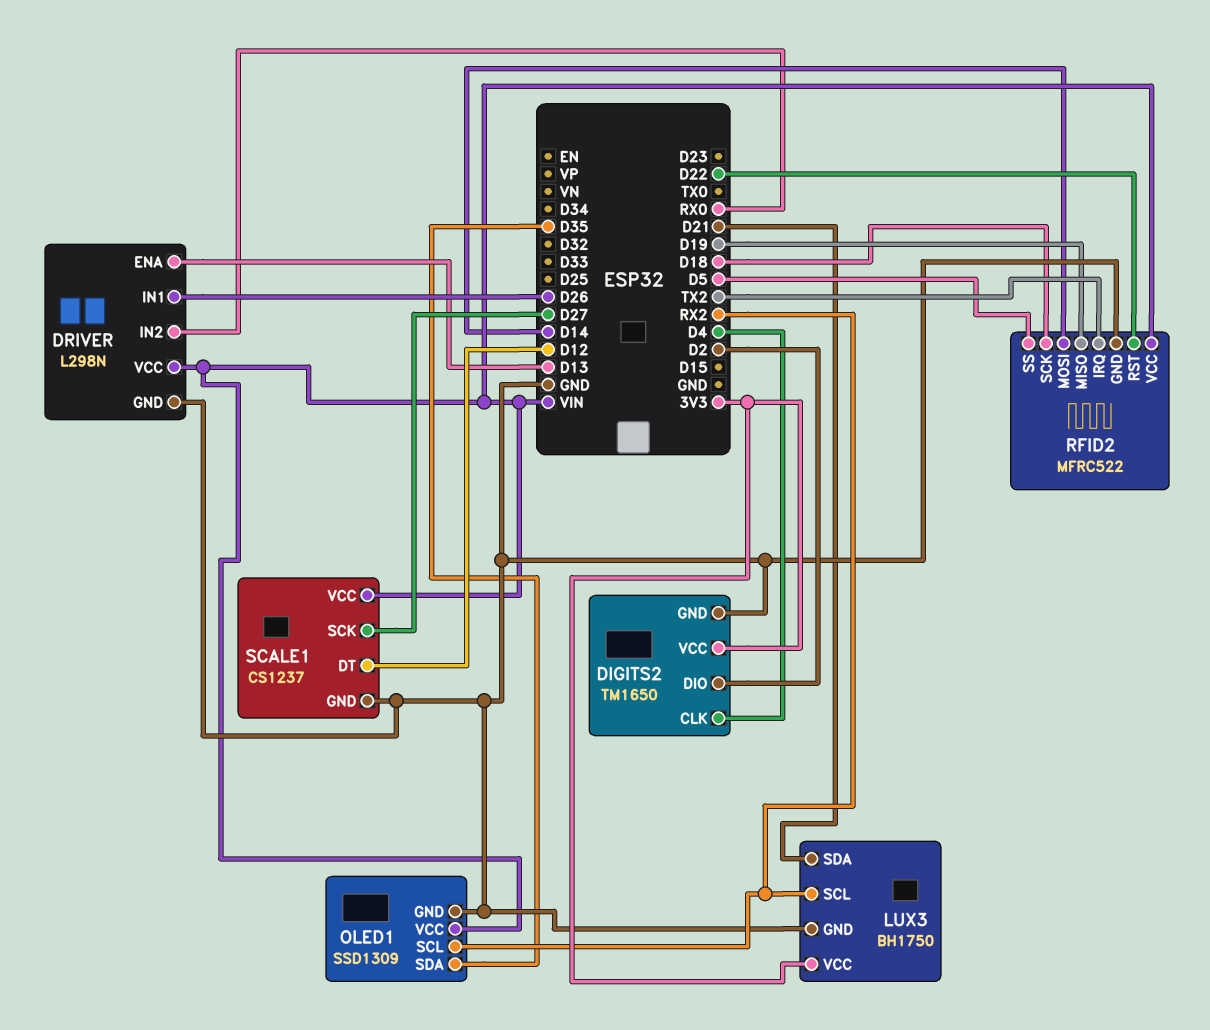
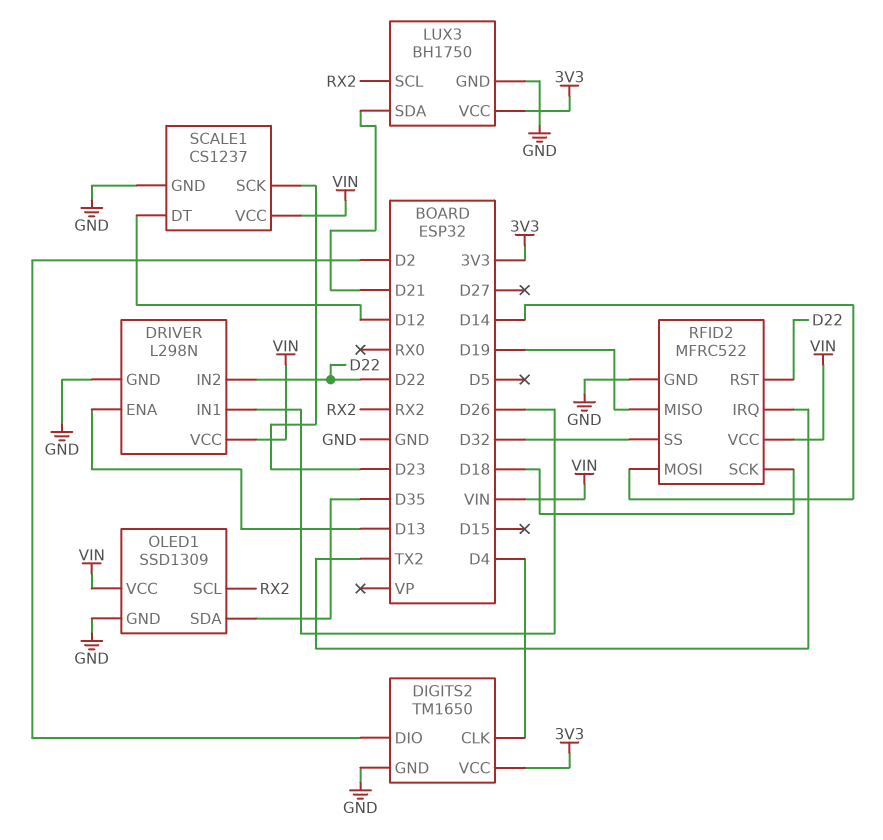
DRIVER pin IN2: RX0 -> D22
RFID2 pin SS: D5 -> D32
SCALE1 pin SCK: D27 -> D23

